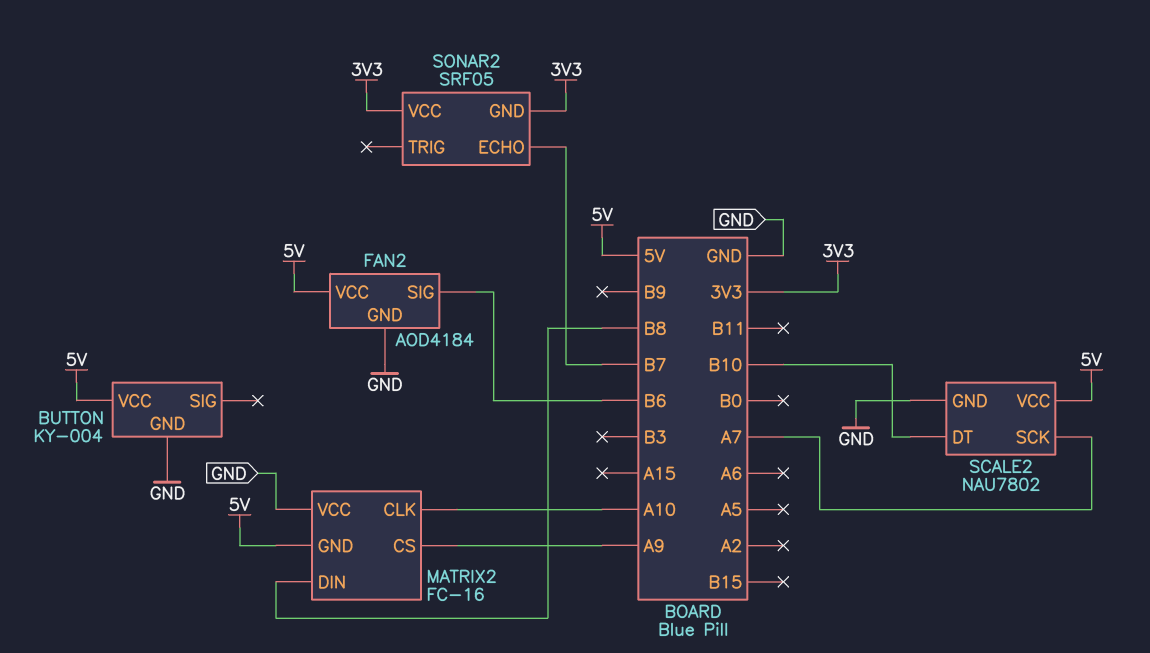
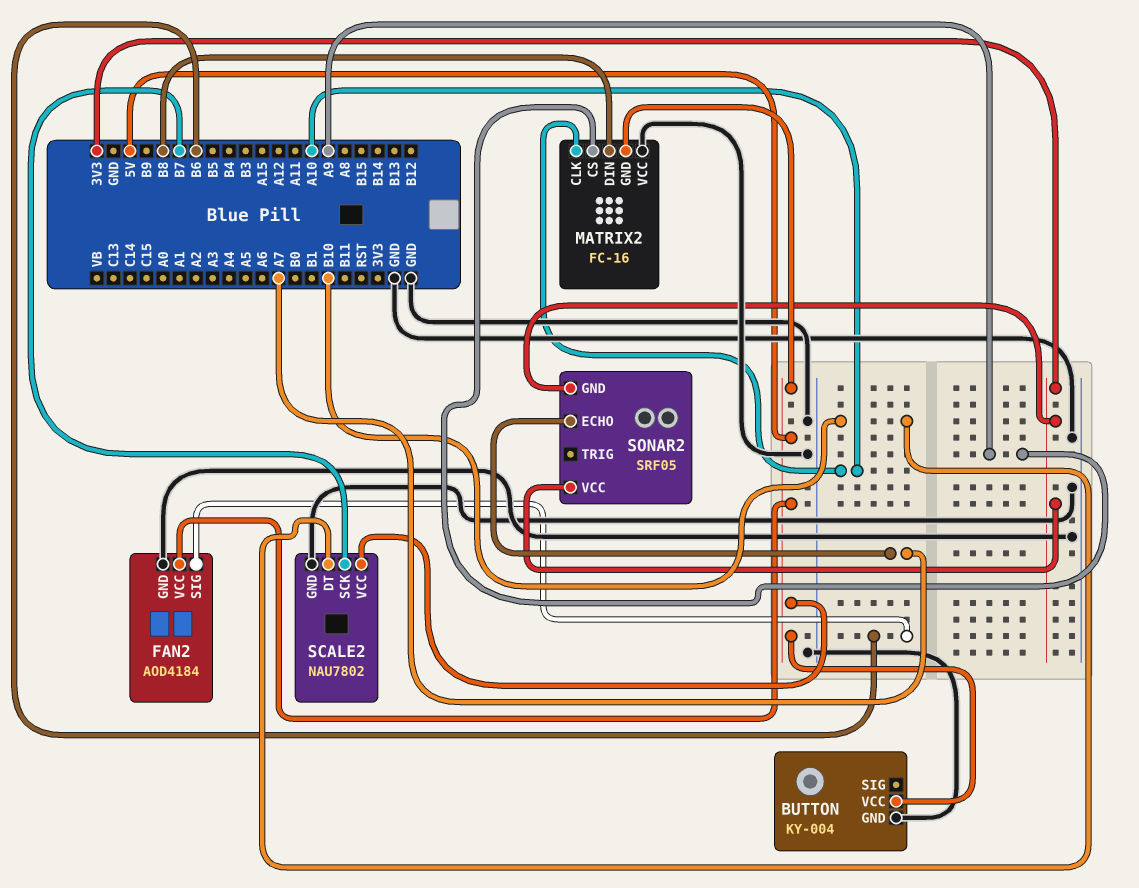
SCALE2 pin SCK: A7 -> B7
SONAR2 pin ECHO: B7 -> A7

